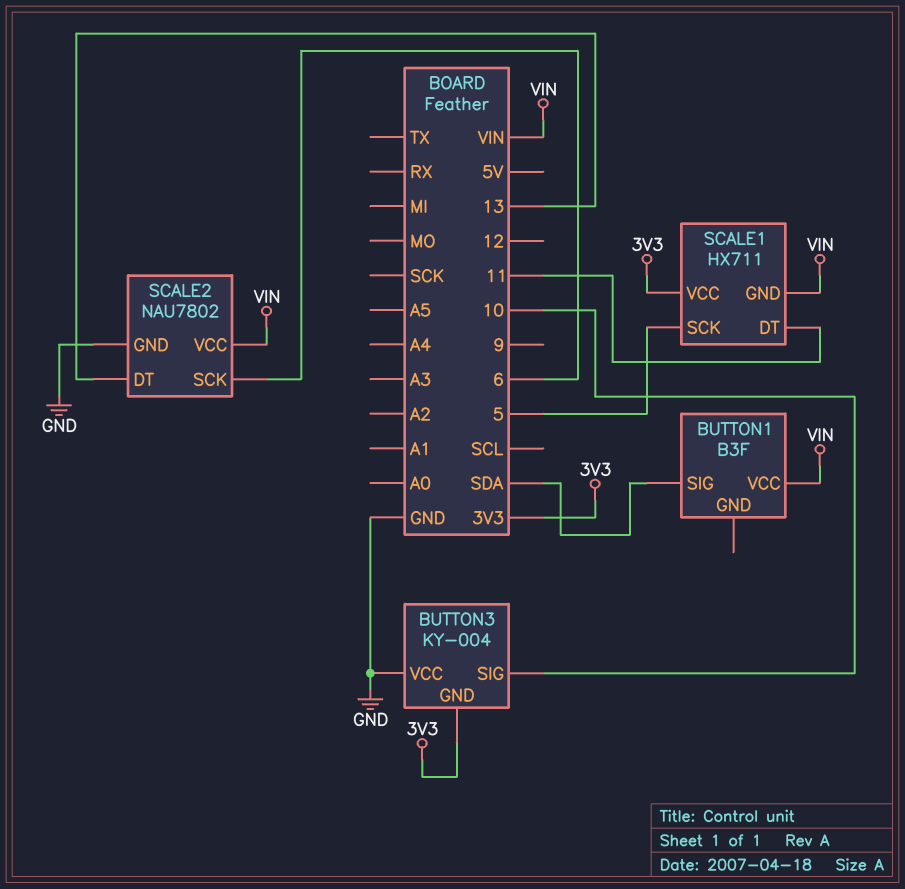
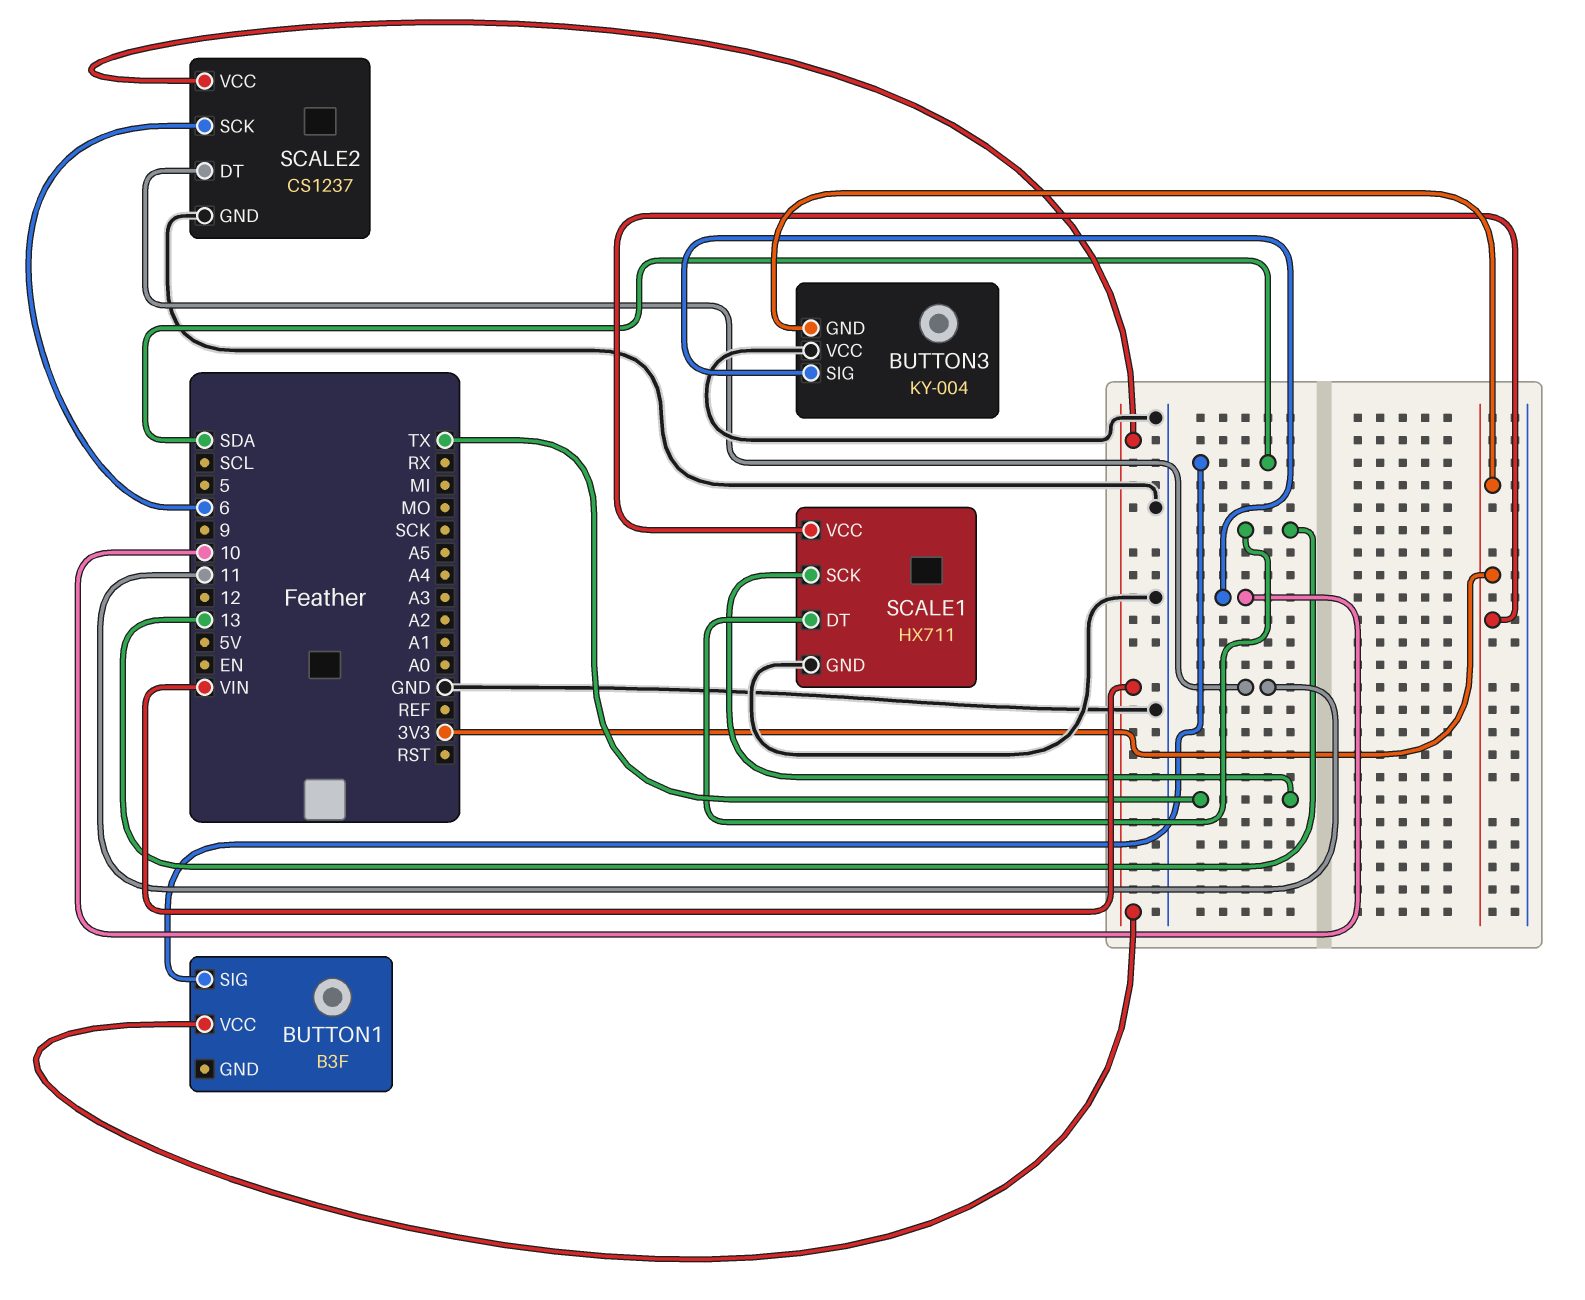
SCALE1 pin DT: 11 -> 13
SCALE1 pin GND: VIN -> GND
SCALE1 pin SCK: 5 -> TX
SCALE2: NAU7802 -> CS1237
SCALE2 pin DT: 13 -> 11

